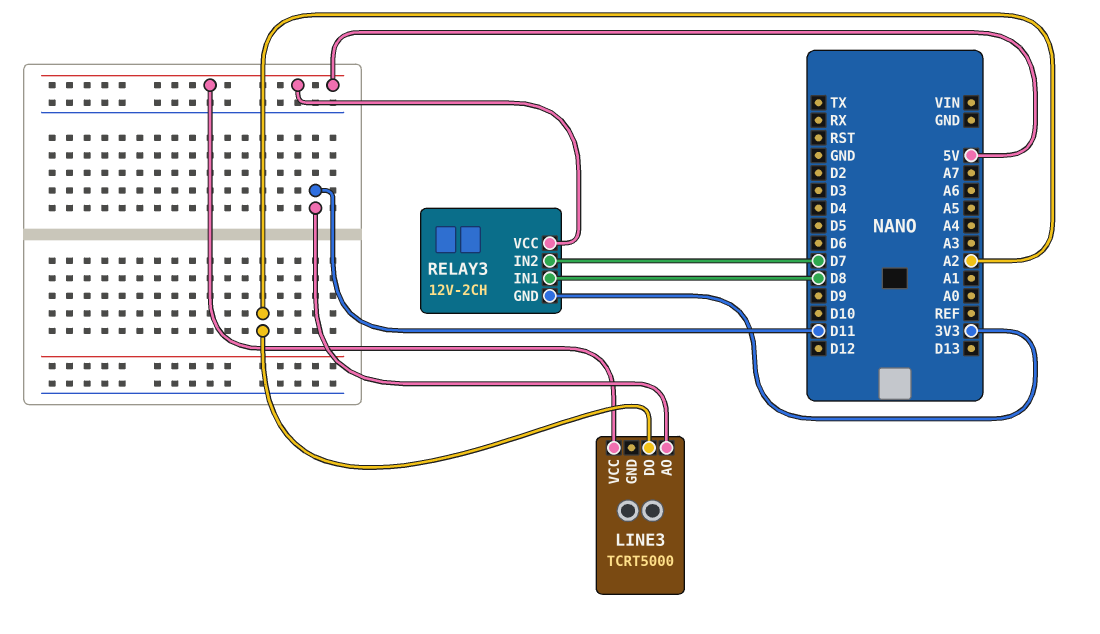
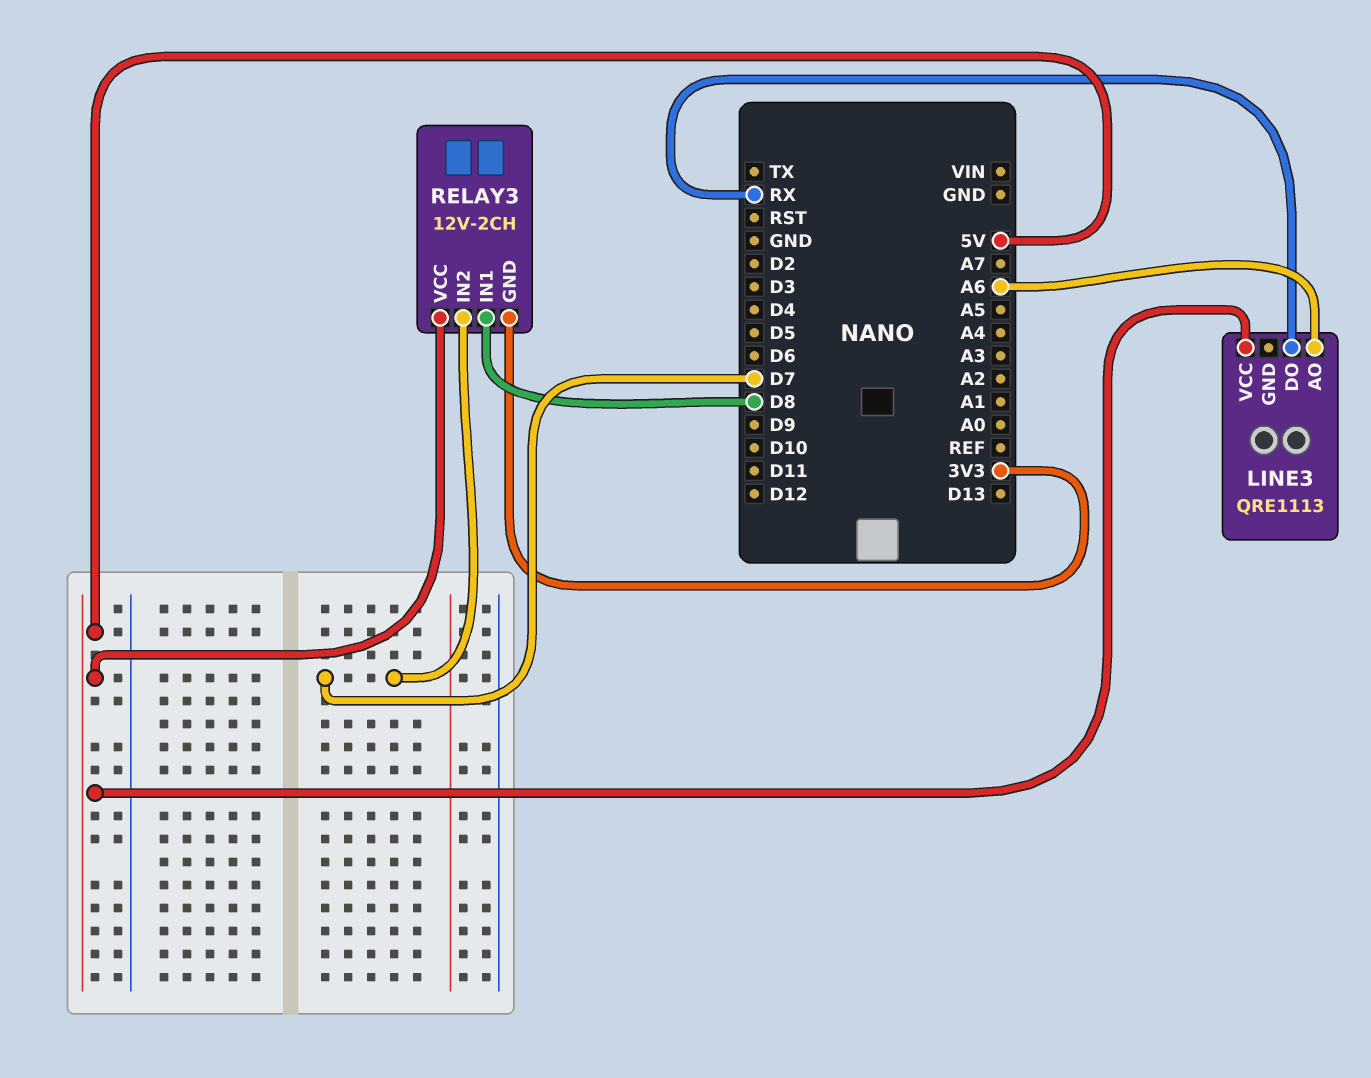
LINE3: TCRT5000 -> QRE1113
LINE3 pin AO: D11 -> A6
LINE3 pin DO: A2 -> RX

